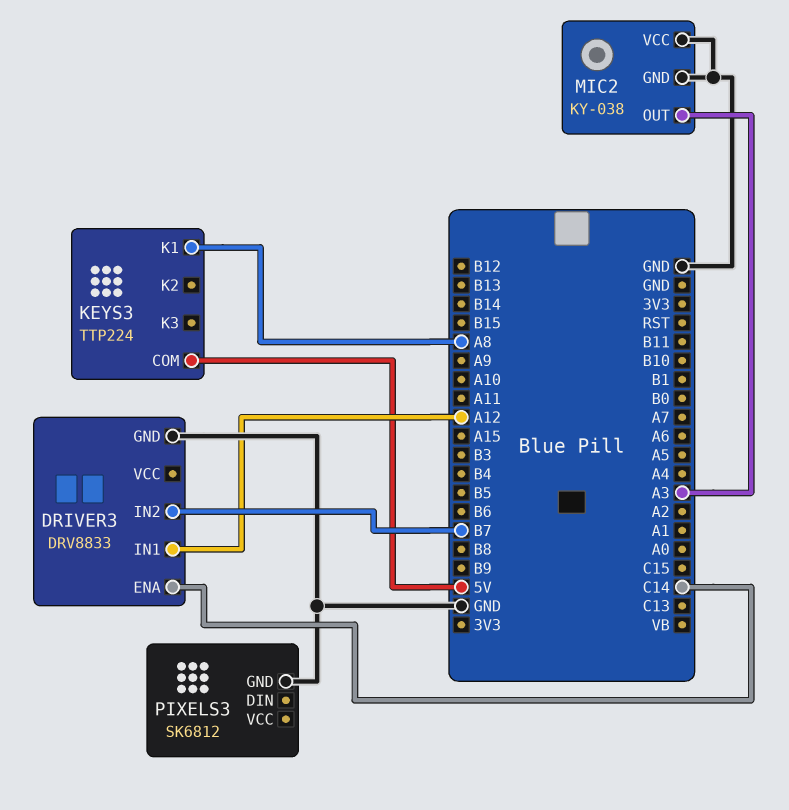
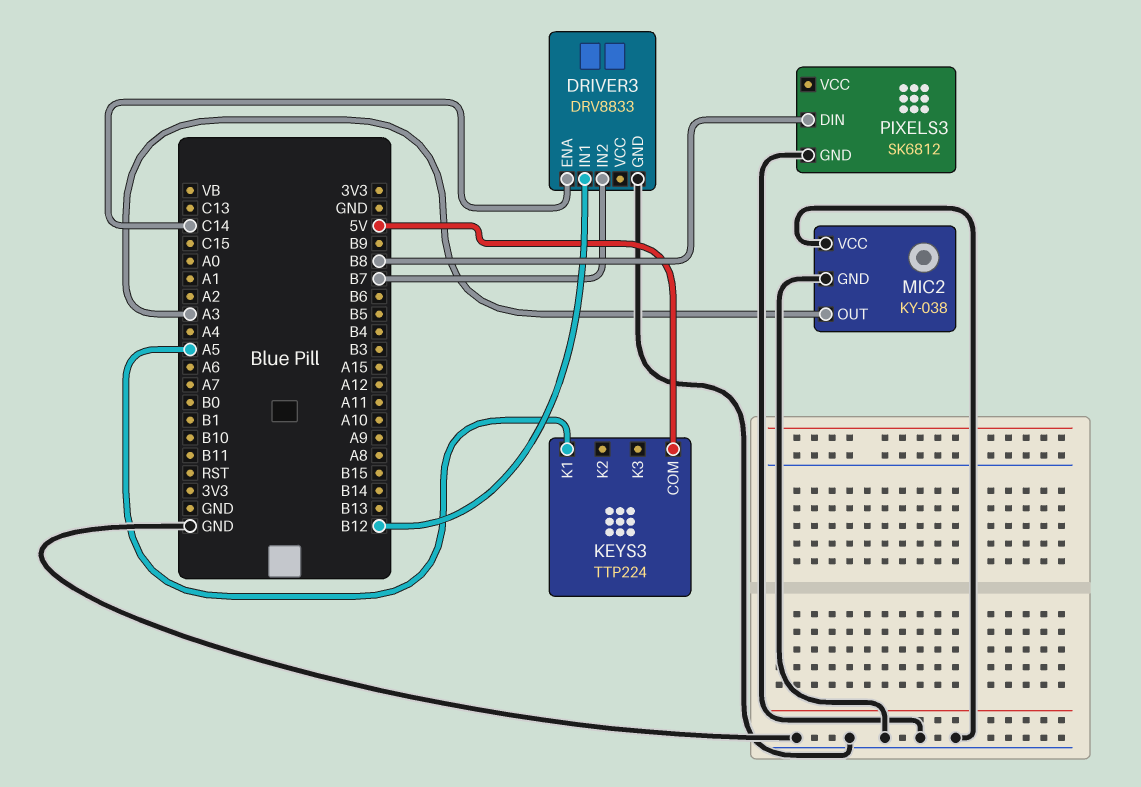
DRIVER3 pin IN1: A12 -> B12
KEYS3 pin K1: A8 -> A5
PIXELS3 pin DIN: none -> B8

